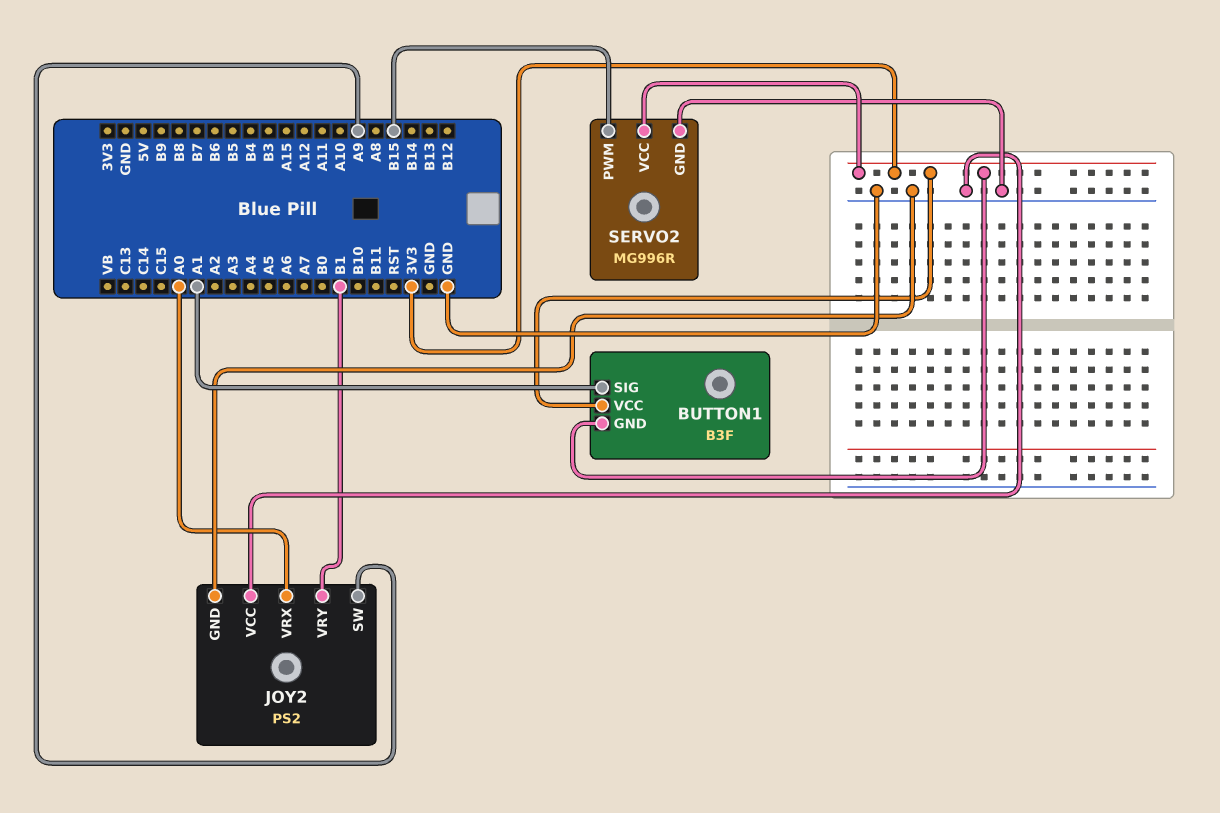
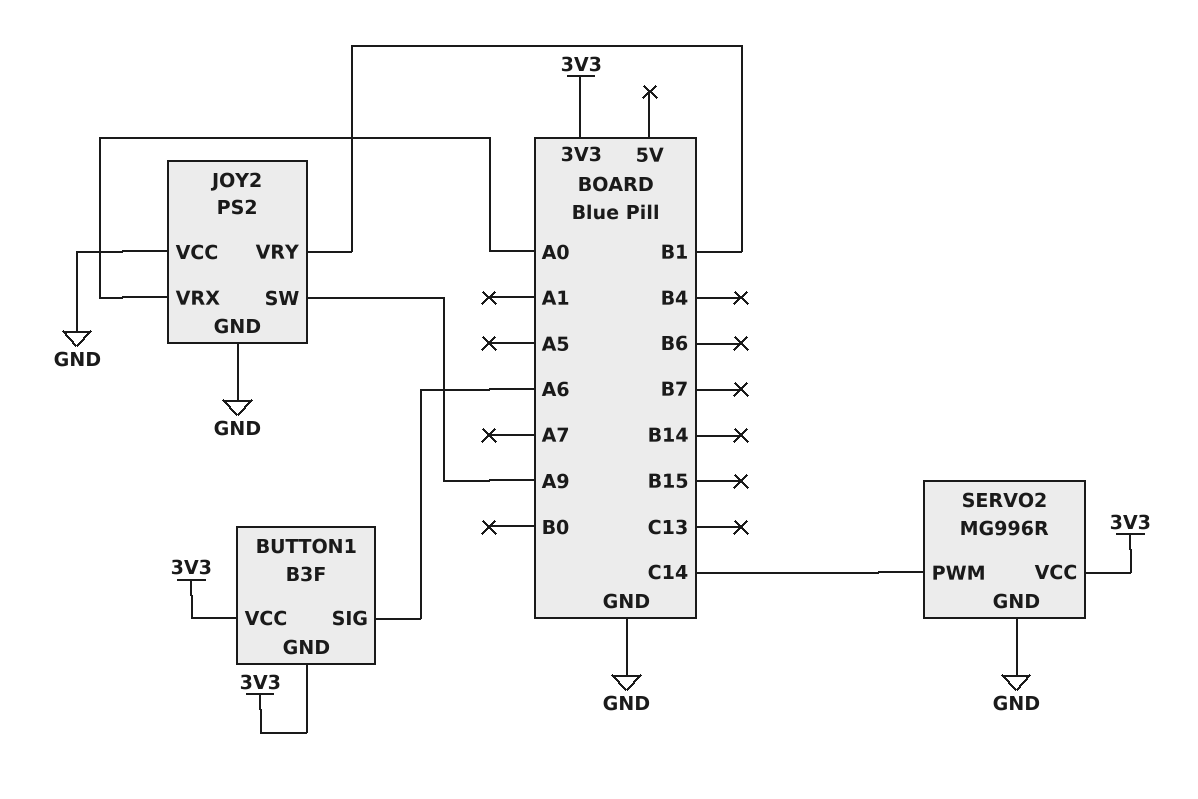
BUTTON1 pin SIG: A1 -> A6
SERVO2 pin PWM: B15 -> C14

